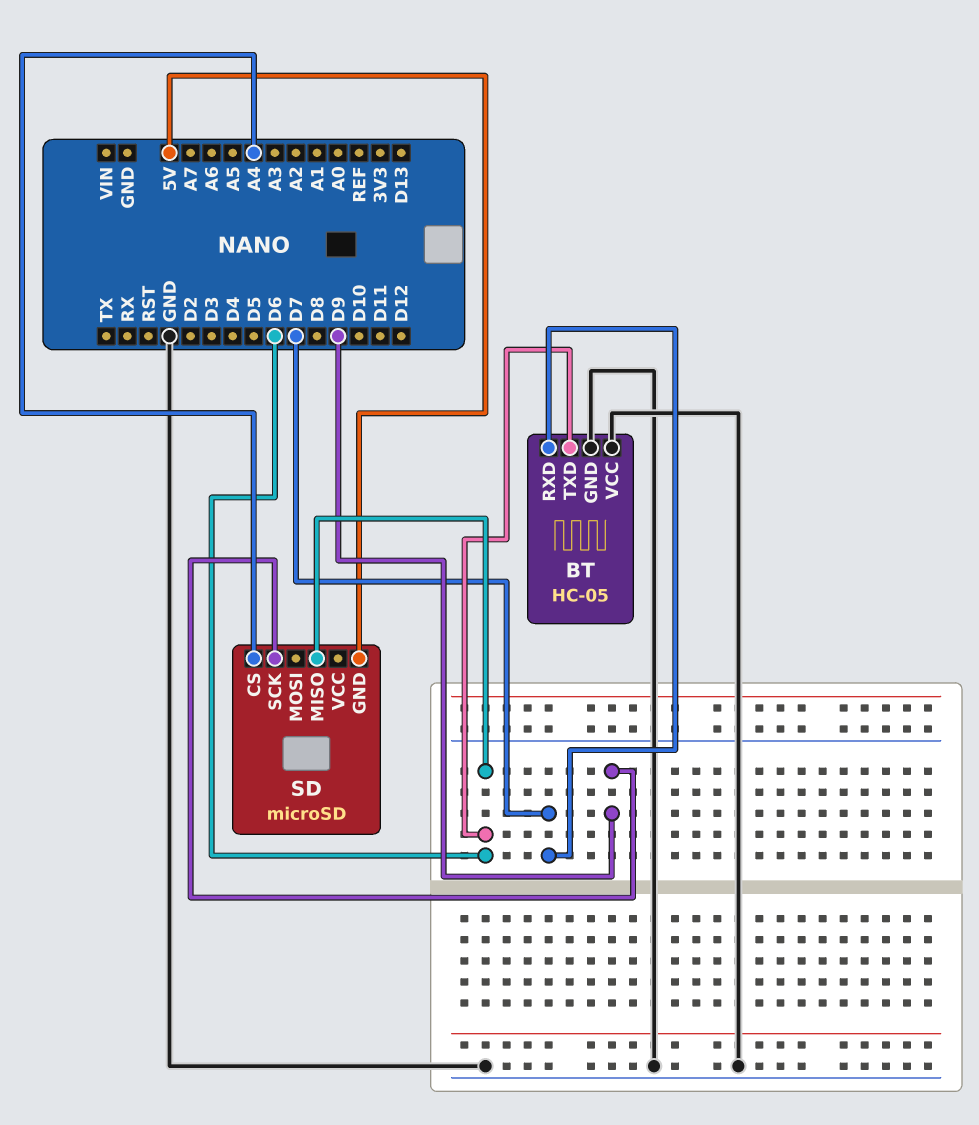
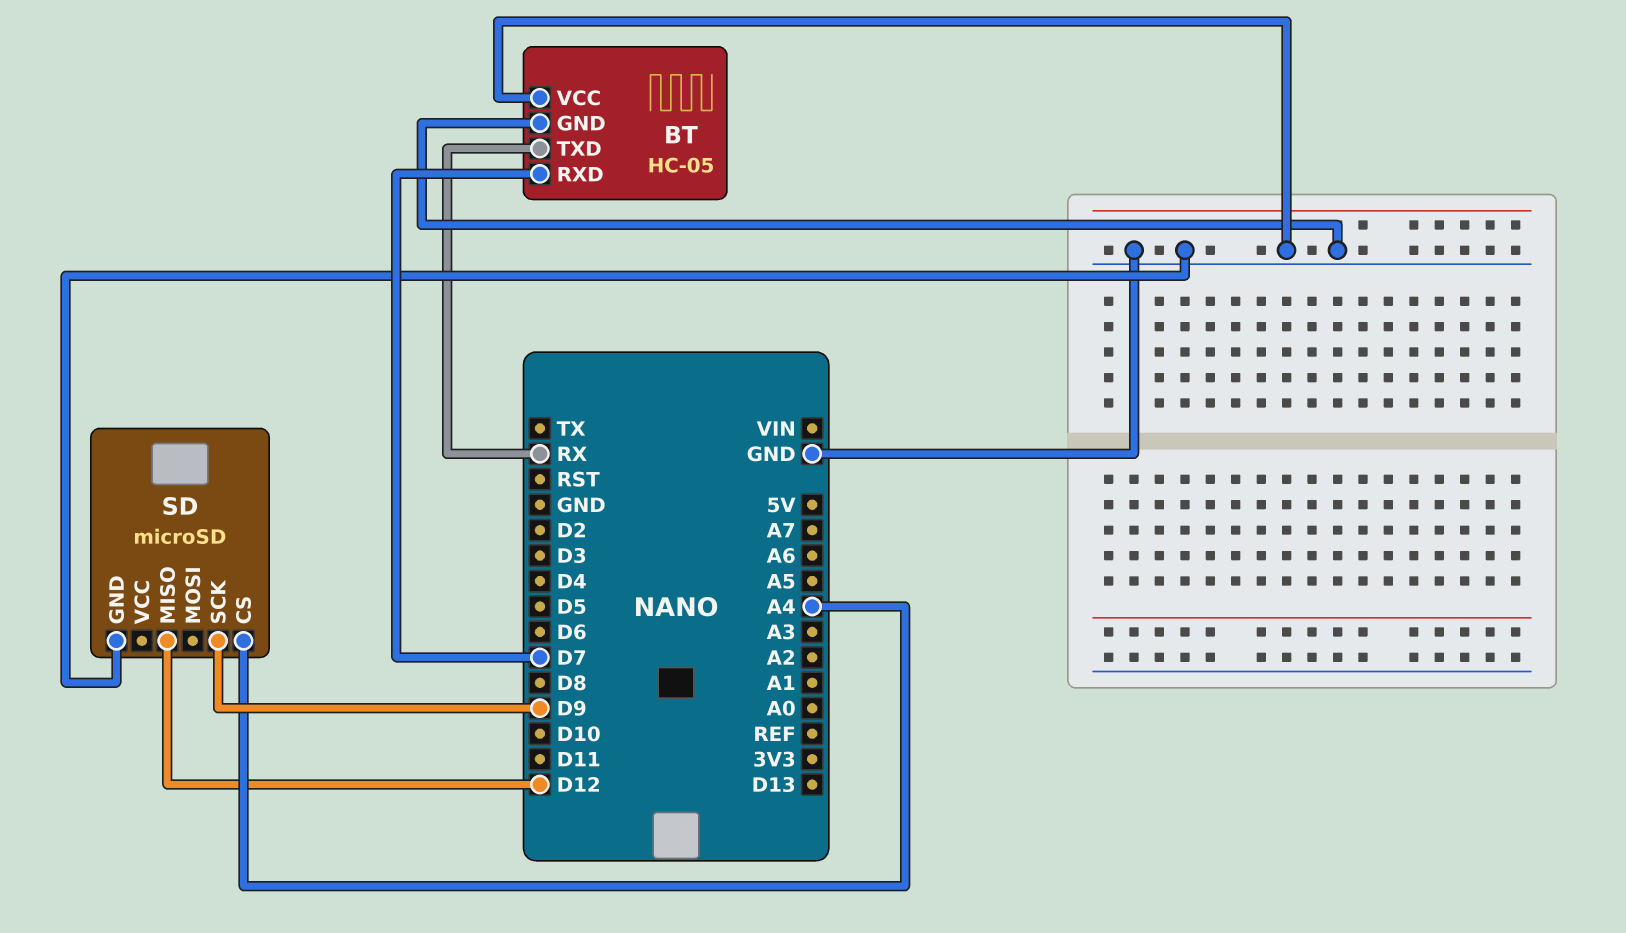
BT pin TXD: D6 -> RX
SD pin GND: 5V -> GND
SD pin MISO: D6 -> D12

